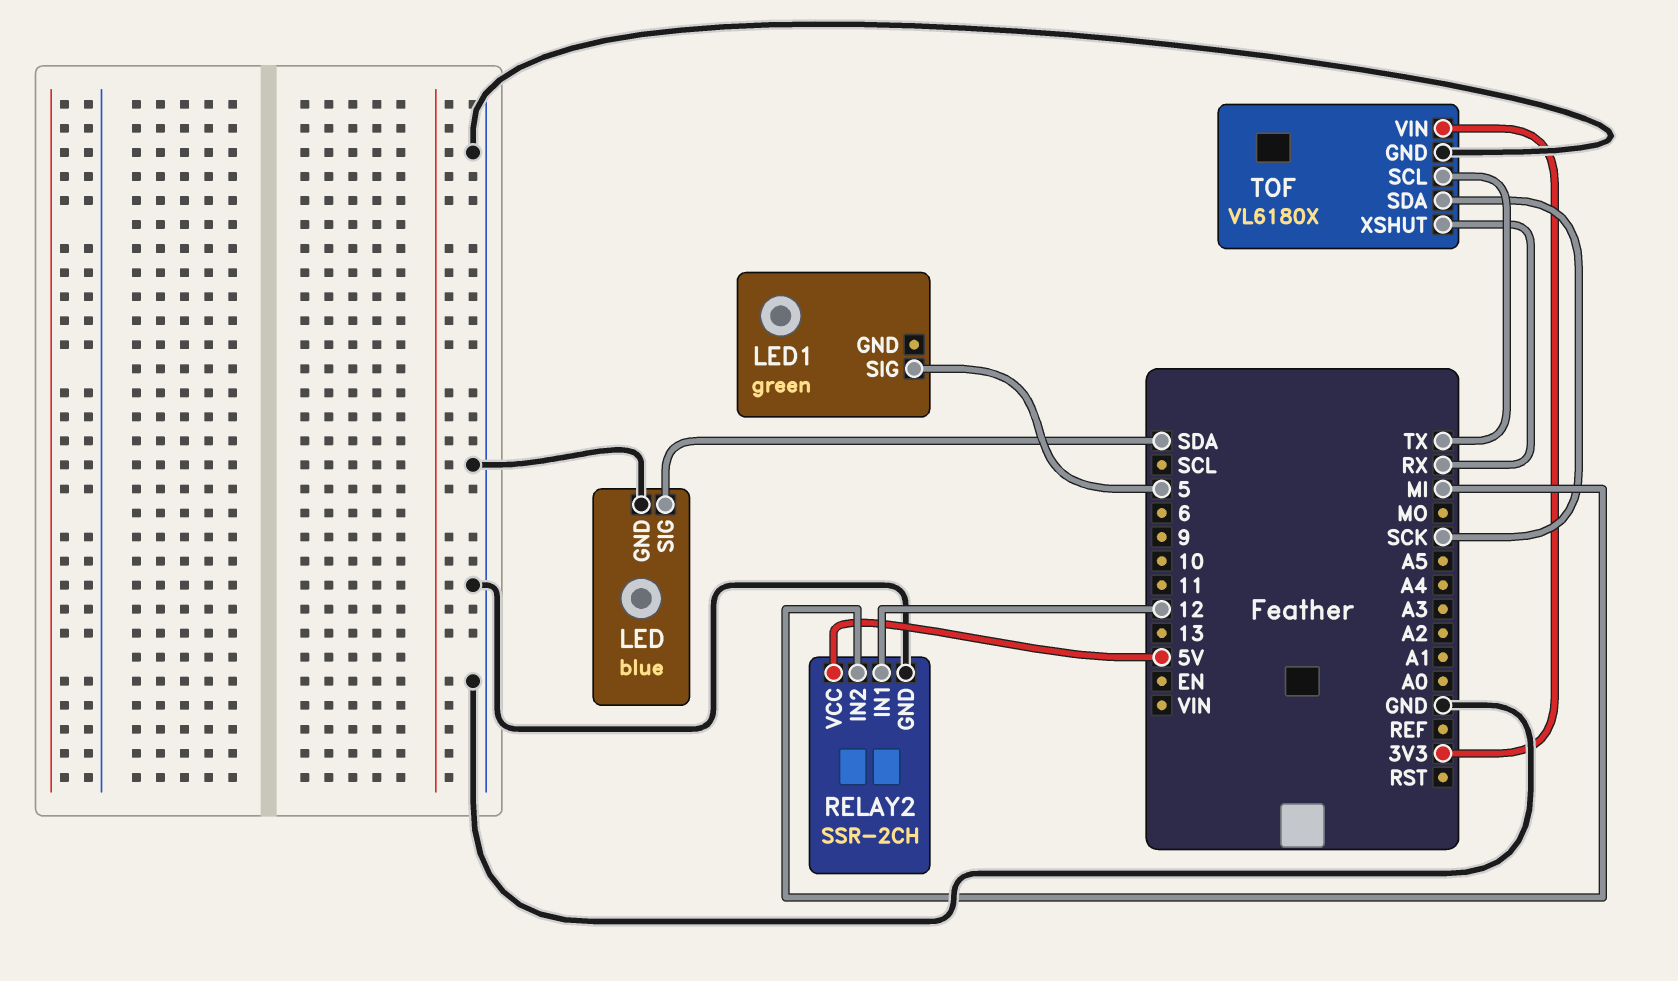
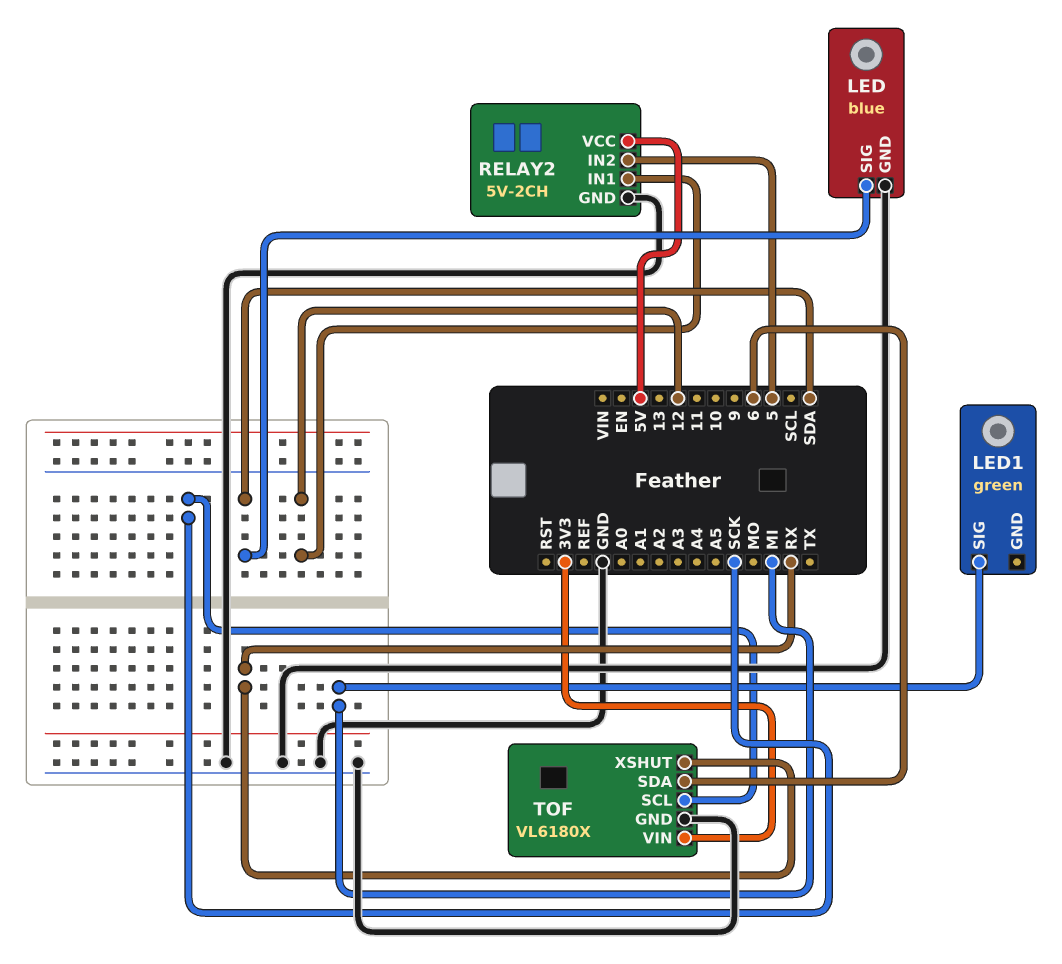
LED1 pin SIG: 5 -> MI
RELAY2: SSR-2CH -> 5V-2CH
RELAY2 pin IN2: MI -> 5
TOF pin SCL: TX -> SCK
TOF pin SDA: SCK -> 6

